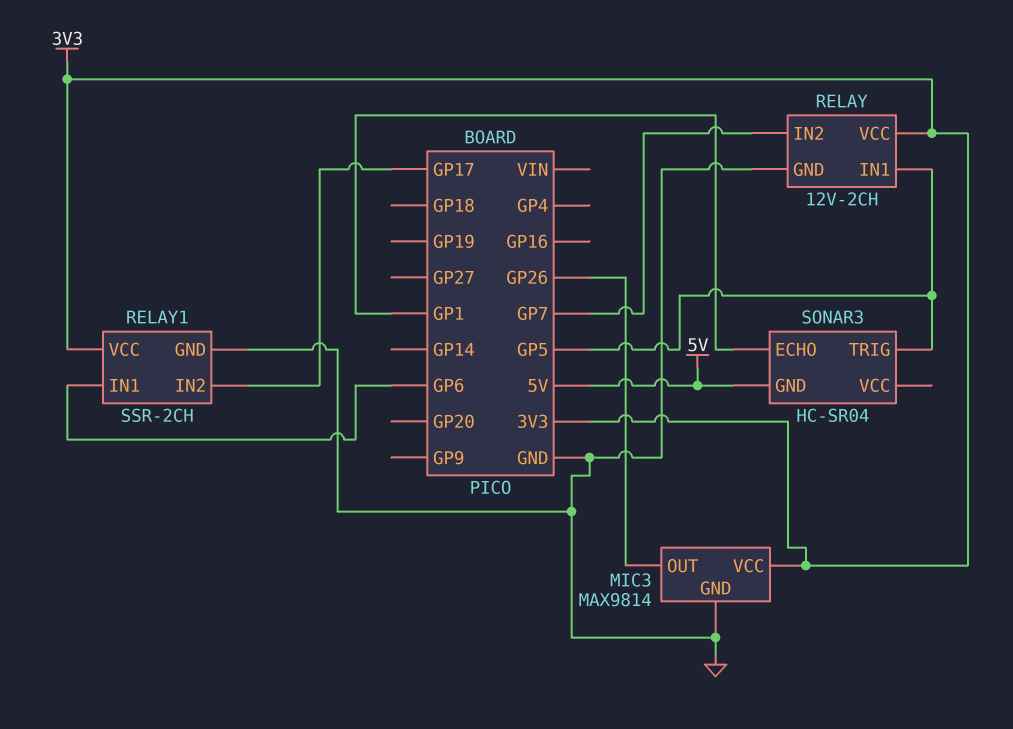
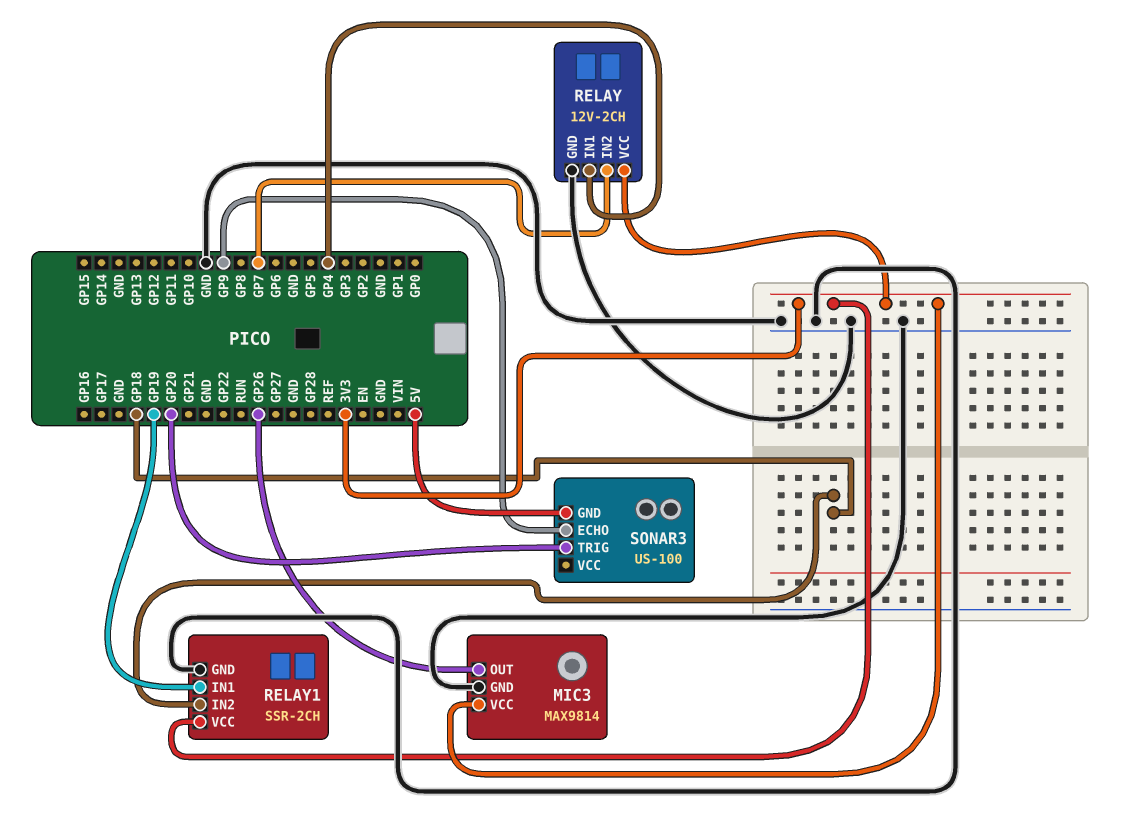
RELAY pin IN1: GP5 -> GP4
RELAY1 pin IN1: GP6 -> GP19
RELAY1 pin IN2: GP17 -> GP18
SONAR3: HC-SR04 -> US-100
SONAR3 pin ECHO: GP1 -> GP9
SONAR3 pin TRIG: GP5 -> GP20

